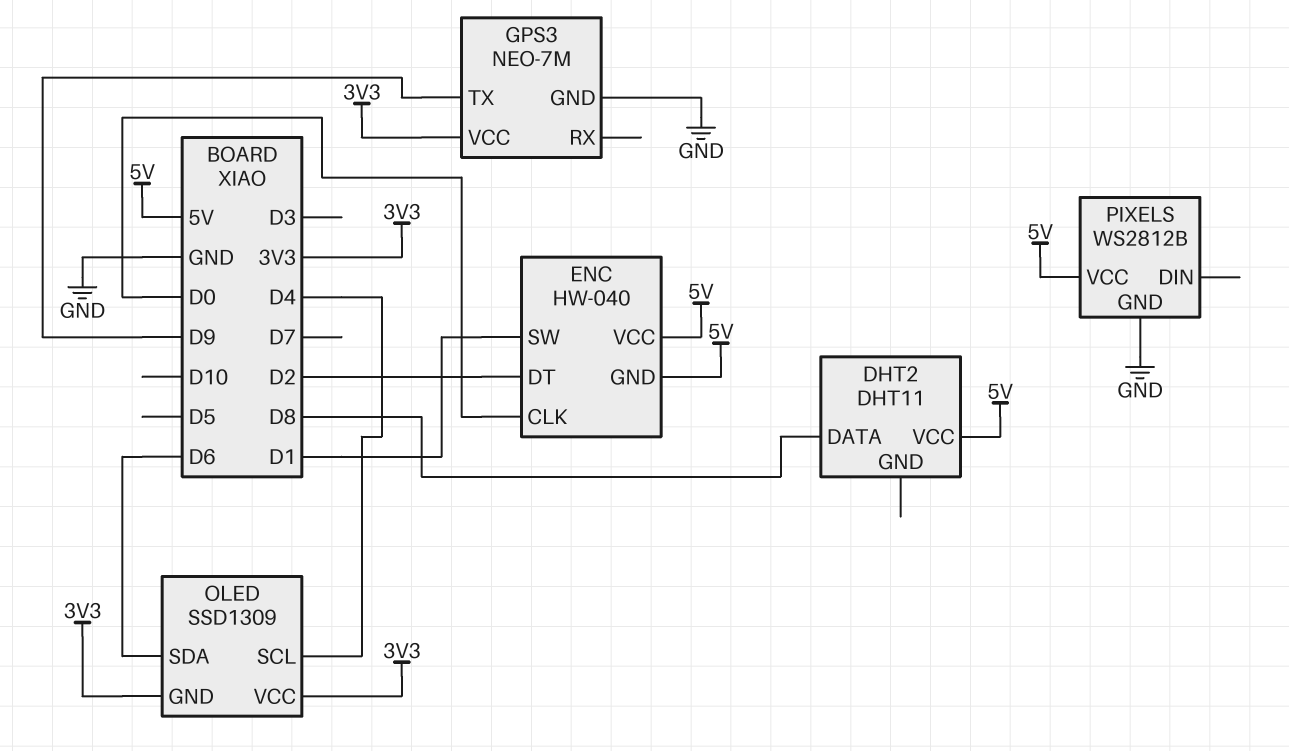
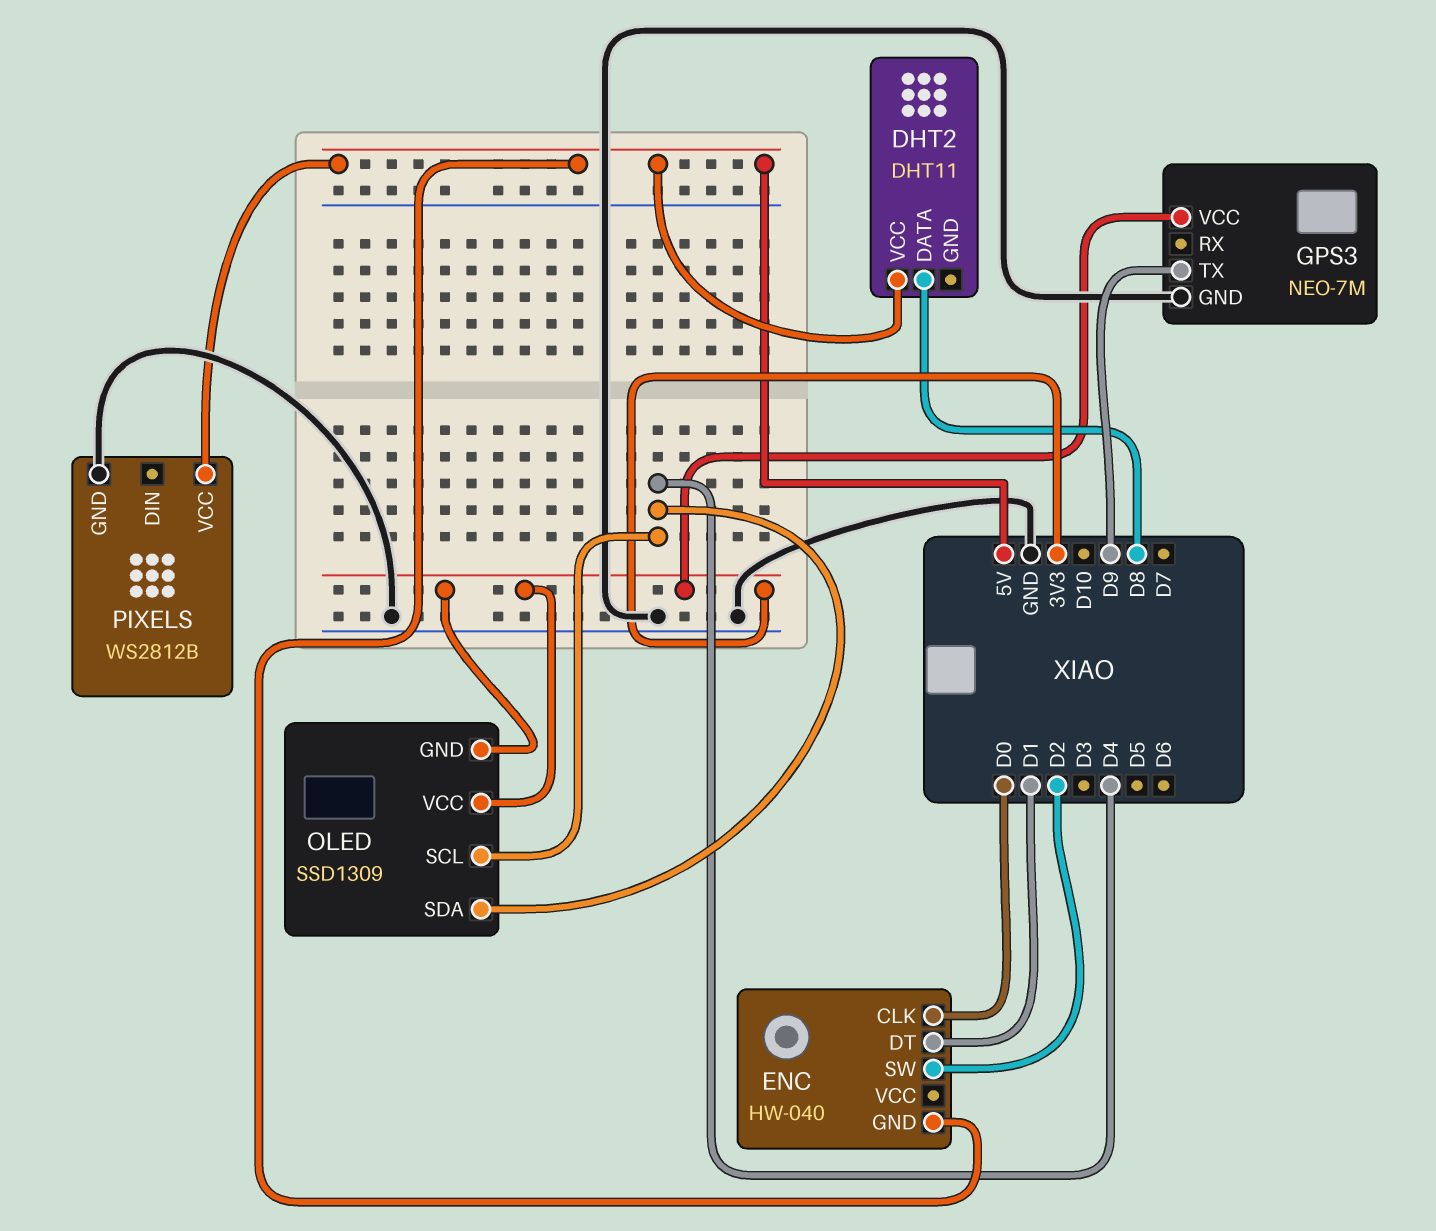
ENC pin DT: D2 -> D1
ENC pin SW: D1 -> D2
ENC pin VCC: 5V -> none
OLED pin SDA: D6 -> D4

